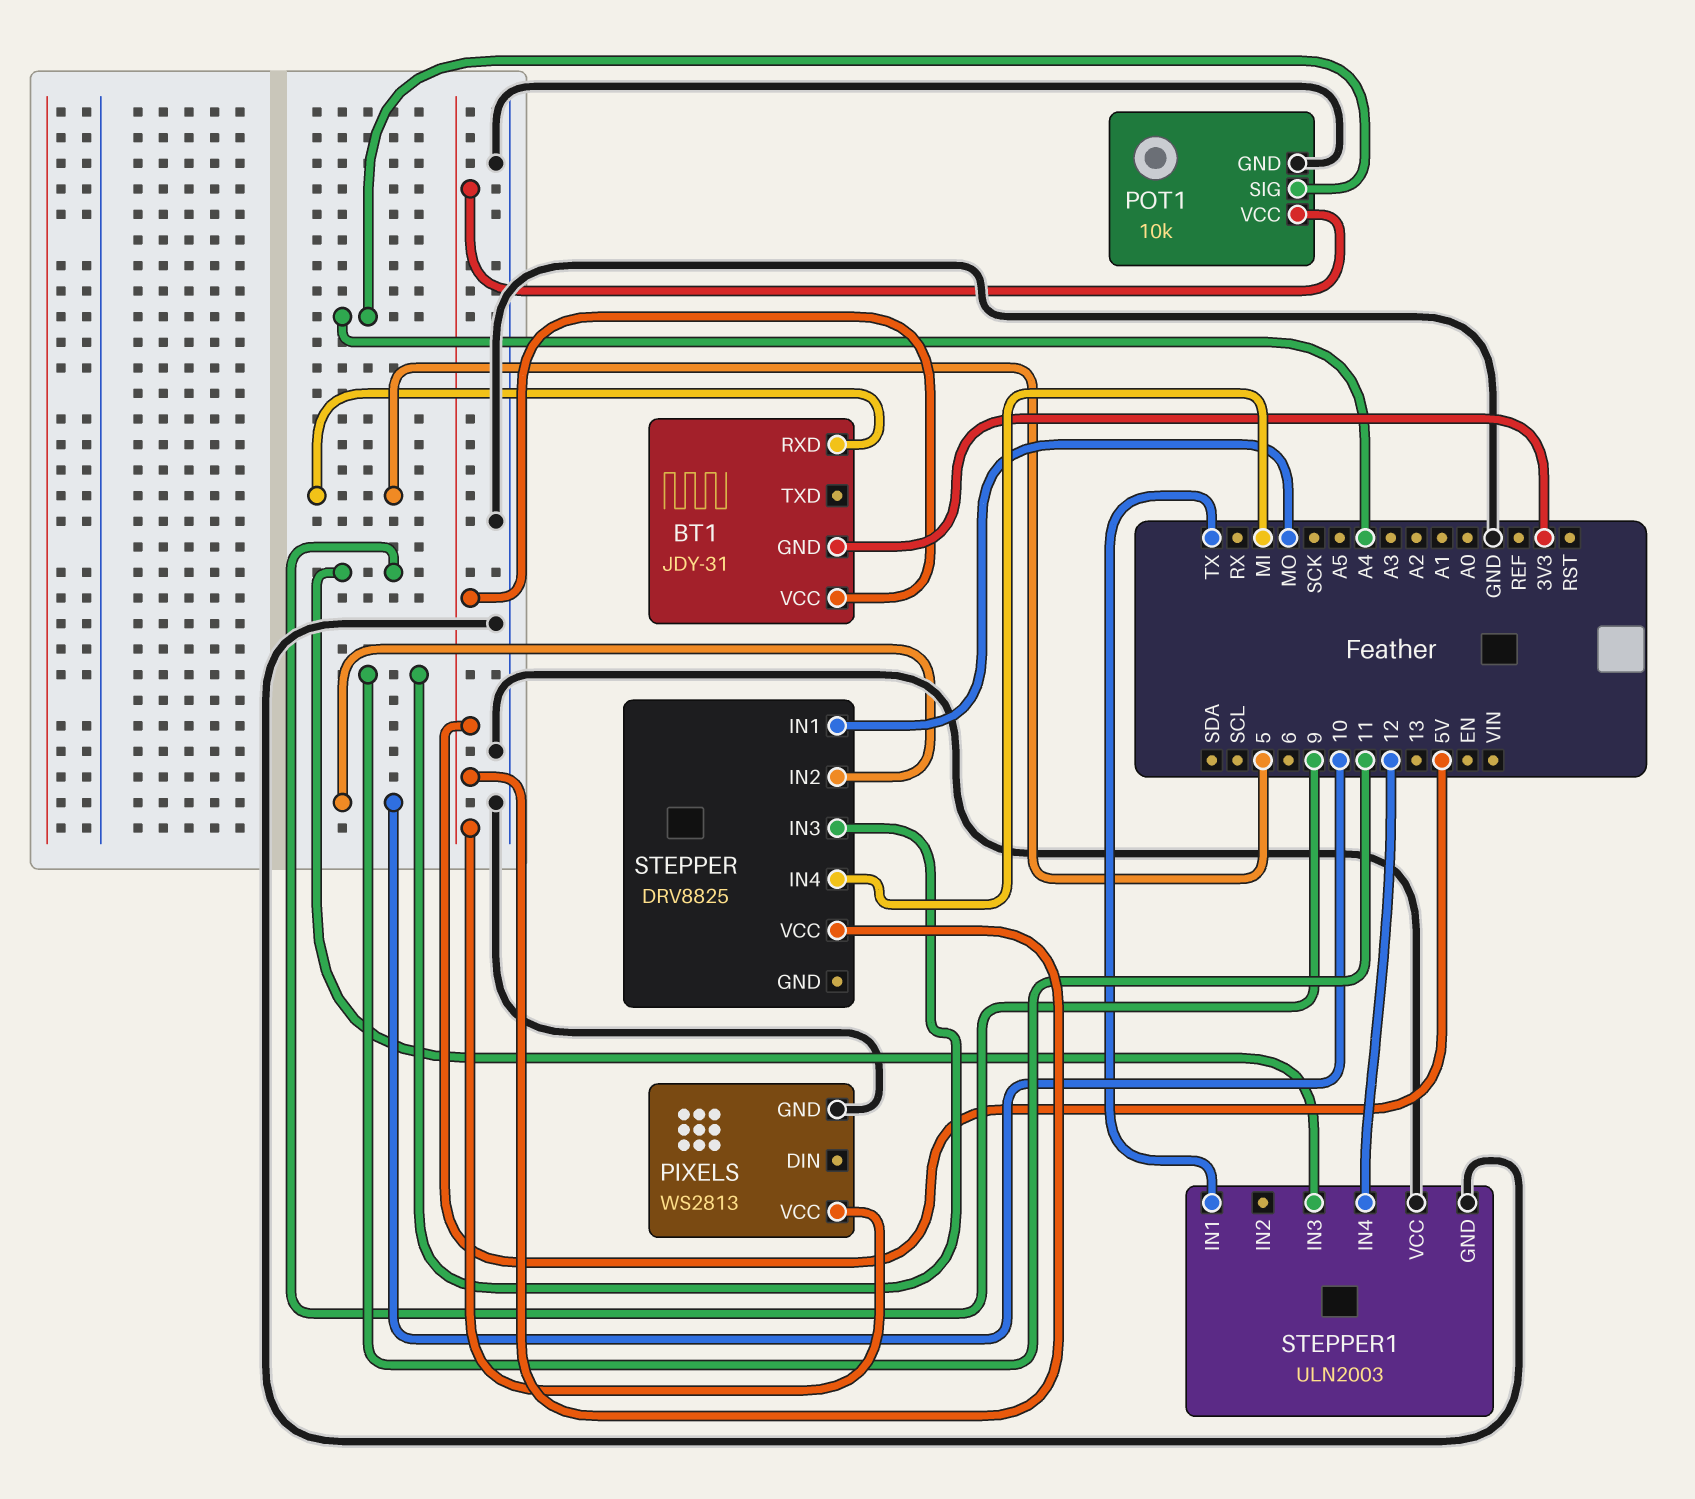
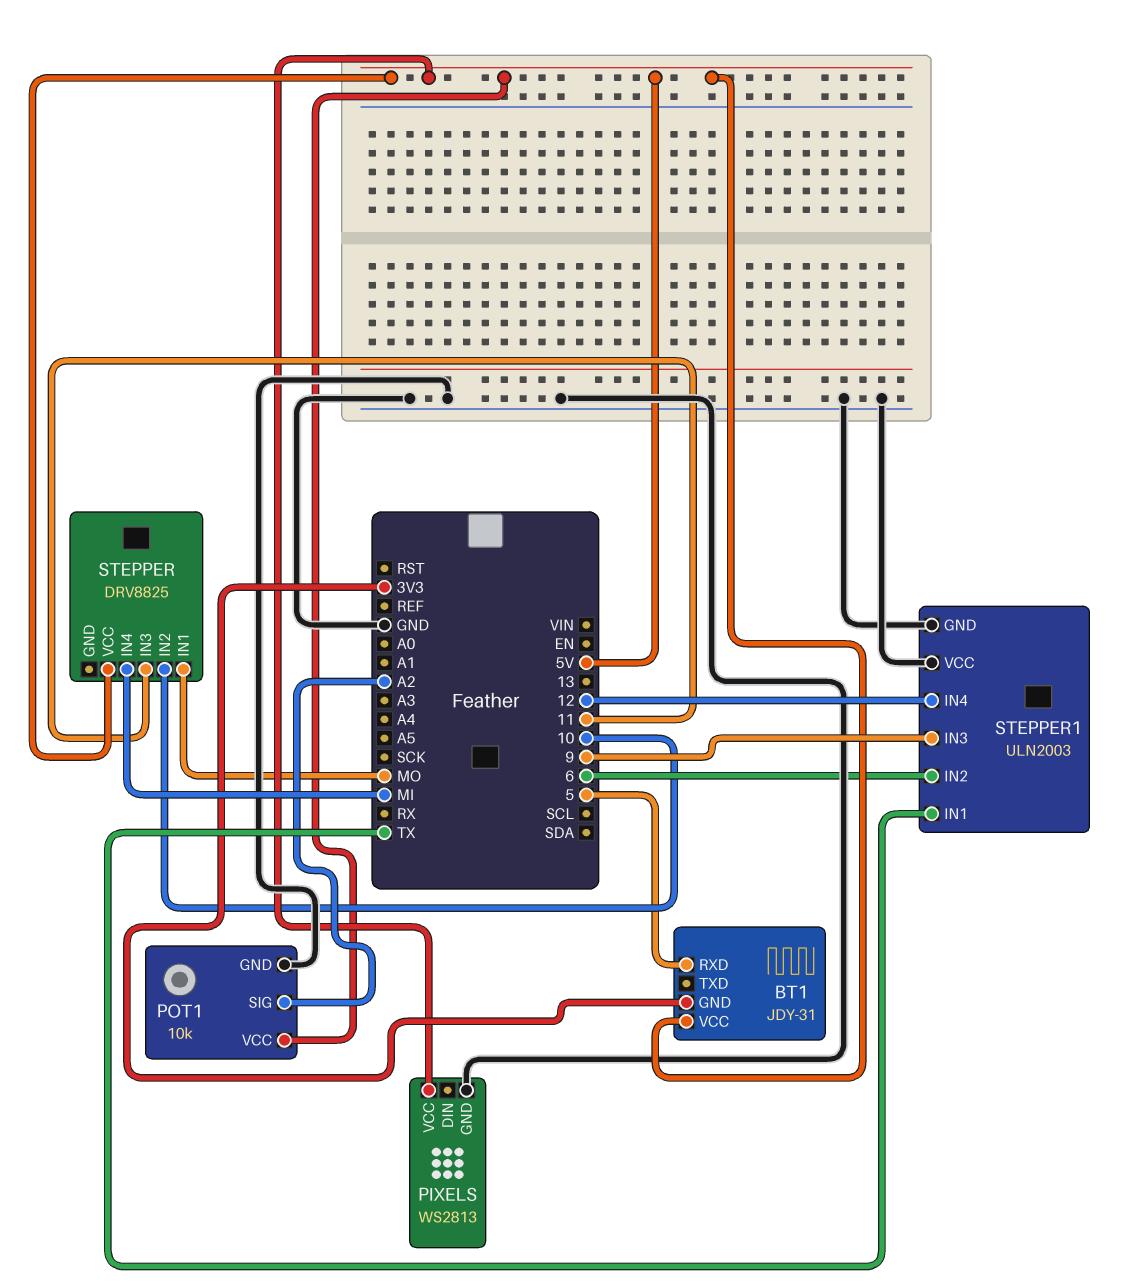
POT1 pin SIG: A4 -> A2
STEPPER1 pin IN2: none -> 6

